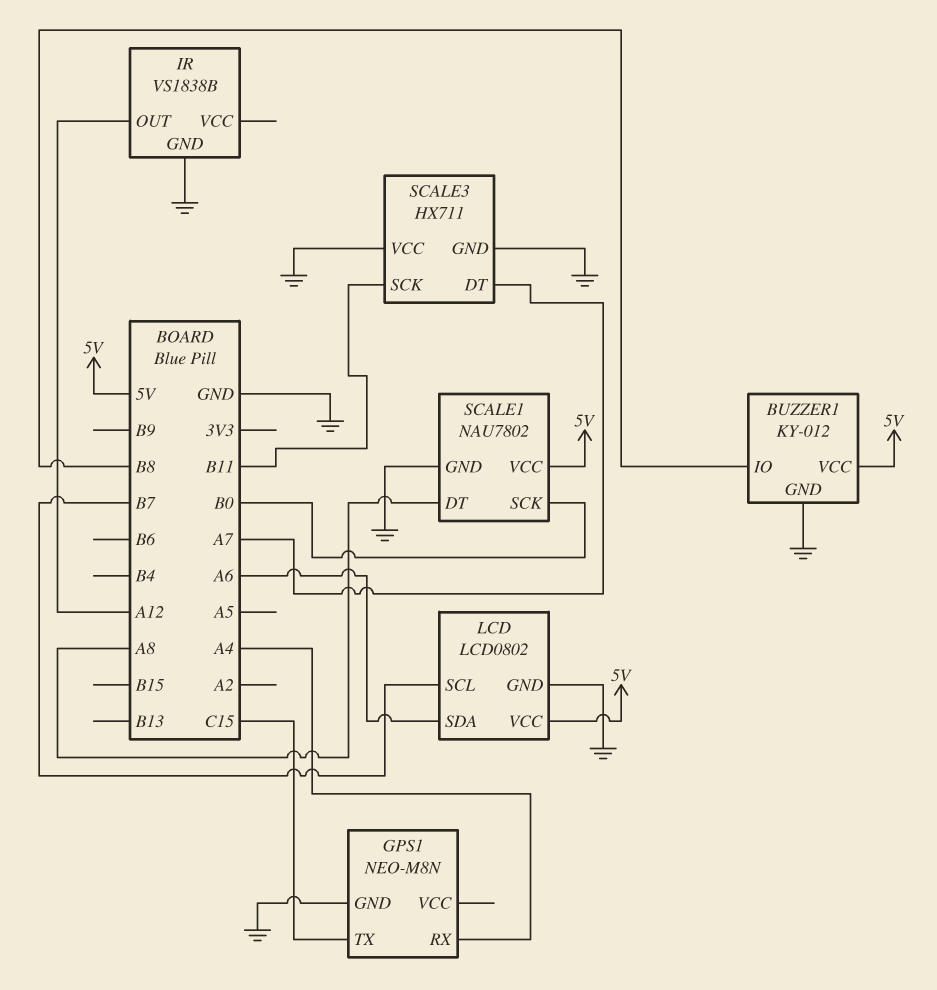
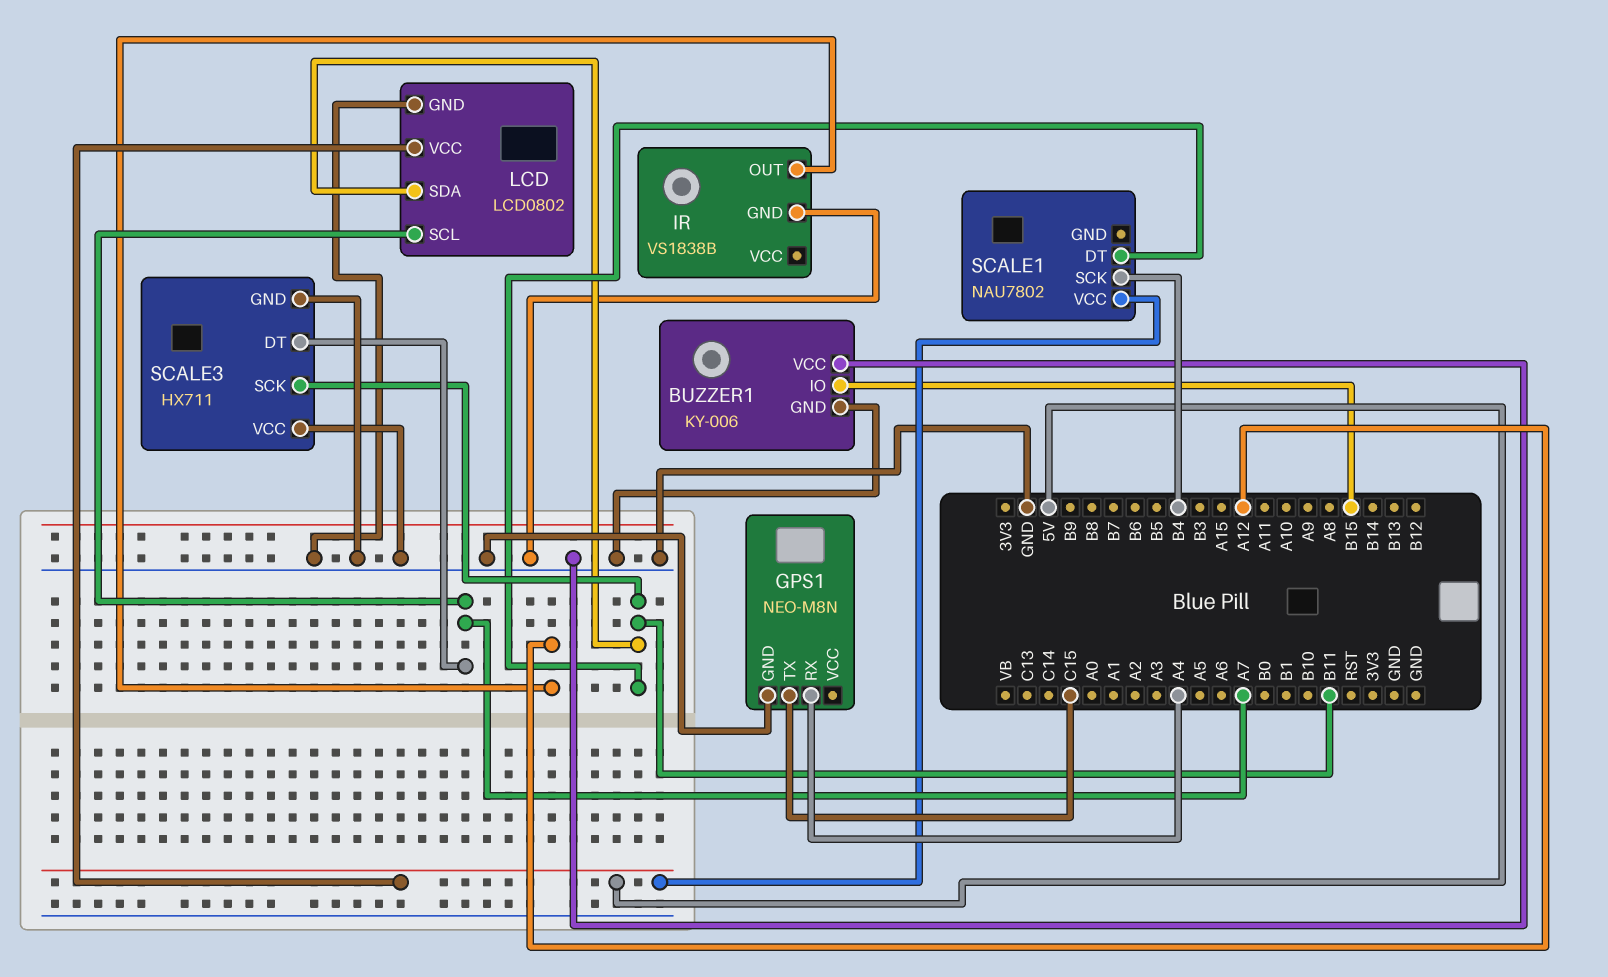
BUZZER1: KY-012 -> KY-006
BUZZER1 pin IO: B8 -> B15
BUZZER1 pin VCC: 5V -> GND
LCD pin SCL: B7 -> A7
LCD pin SDA: A6 -> B11
SCALE1 pin DT: A8 -> B11
SCALE1 pin GND: GND -> none
SCALE1 pin SCK: B0 -> B4

